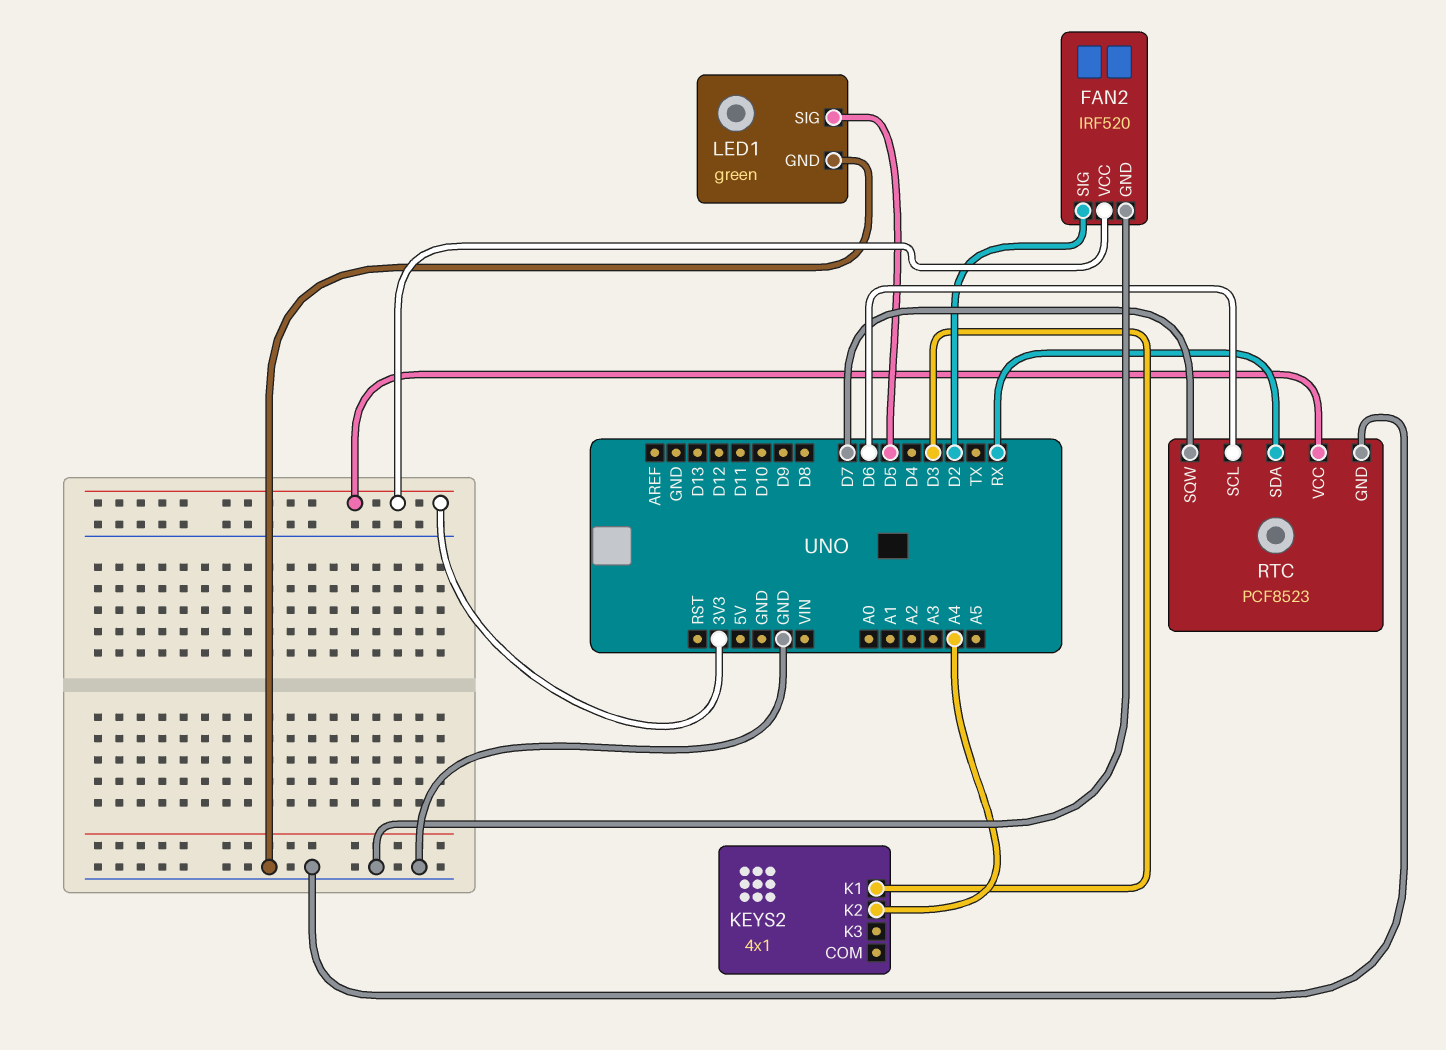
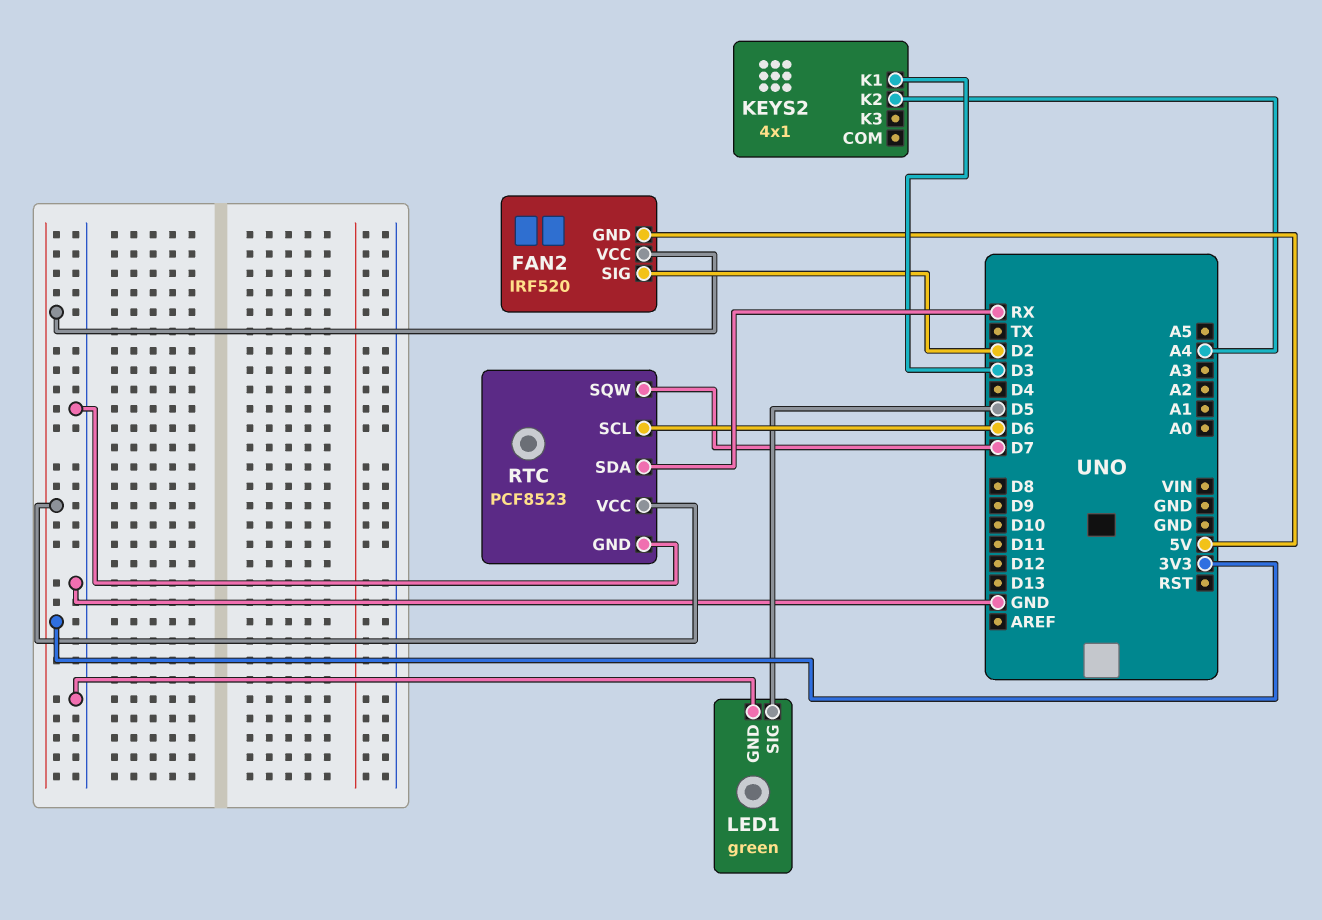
FAN2 pin GND: GND -> 5V

